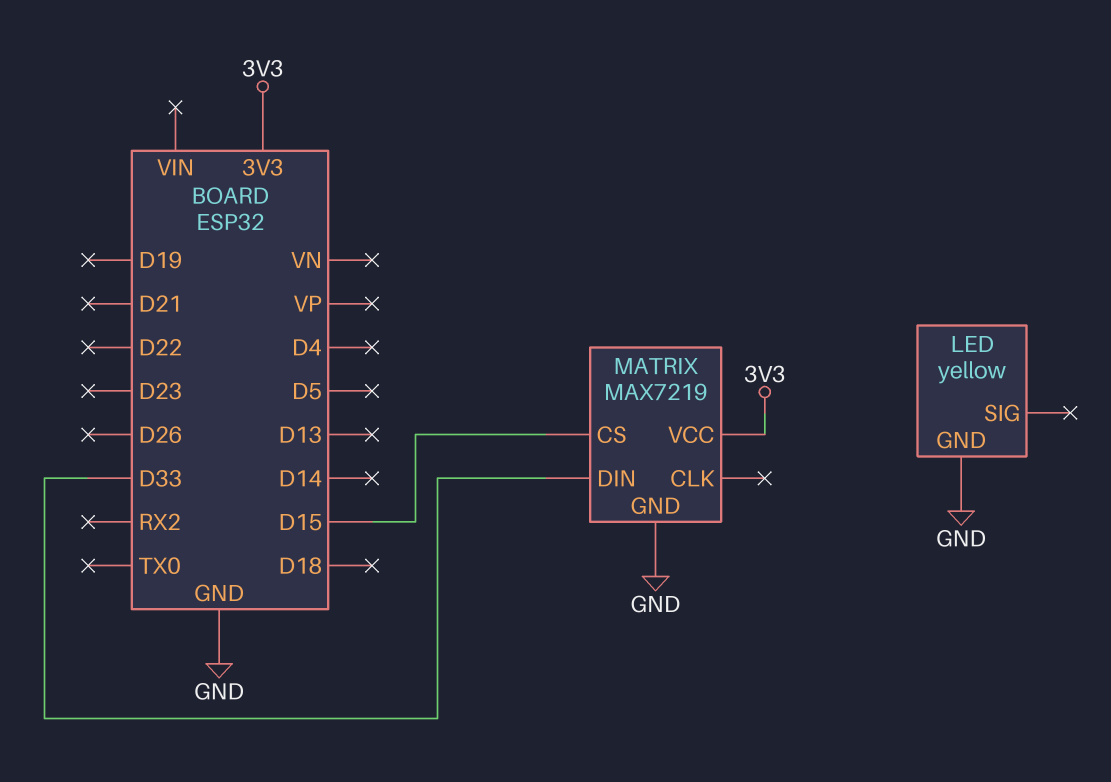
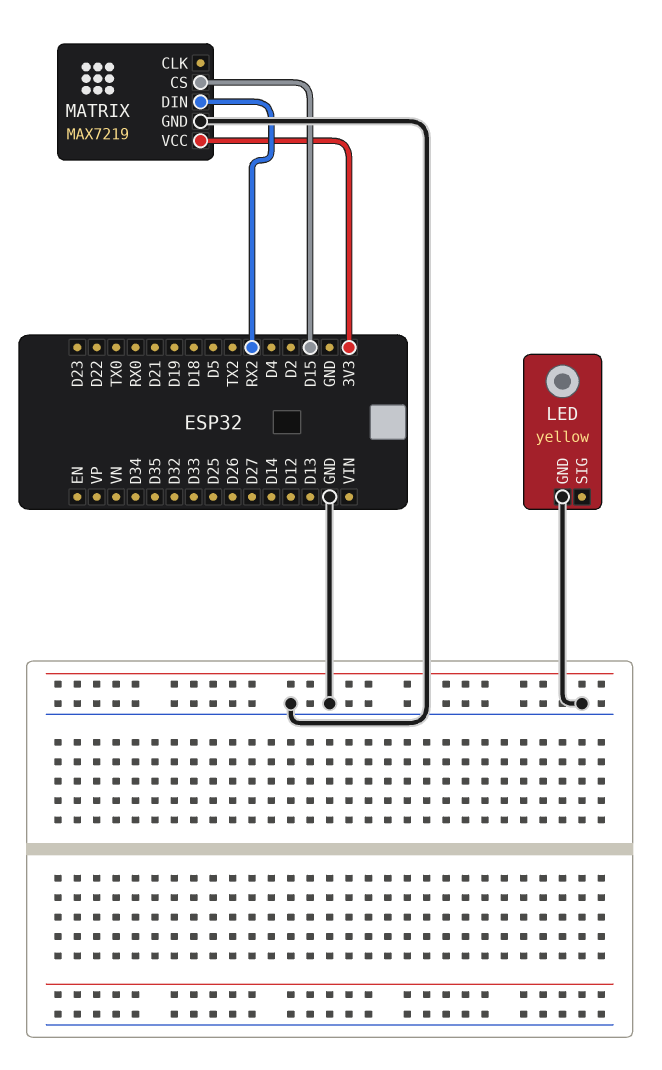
MATRIX pin DIN: D33 -> RX2

